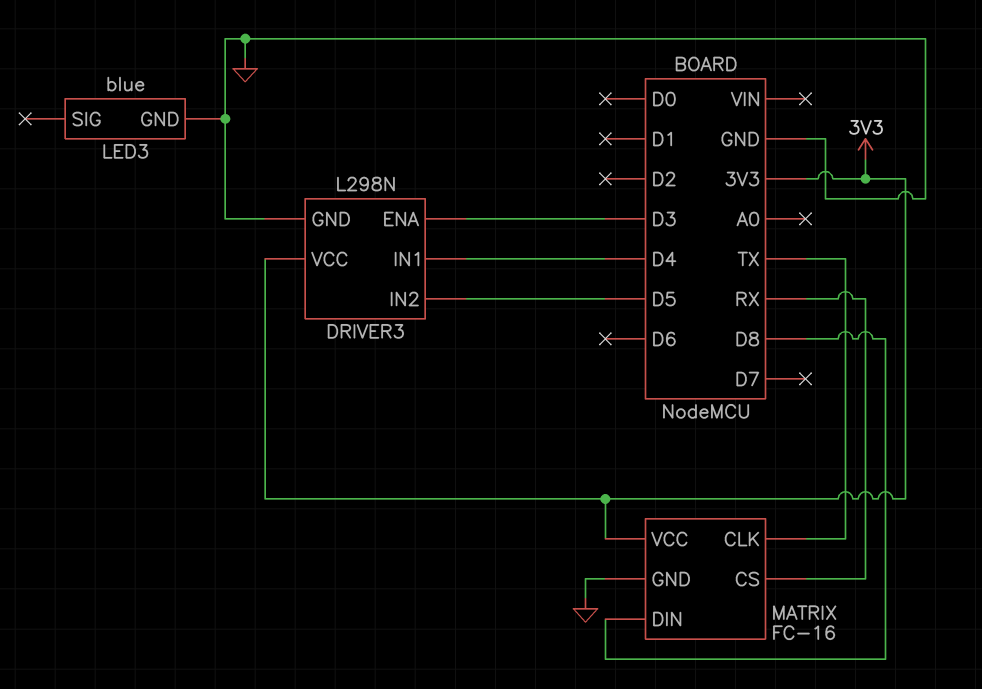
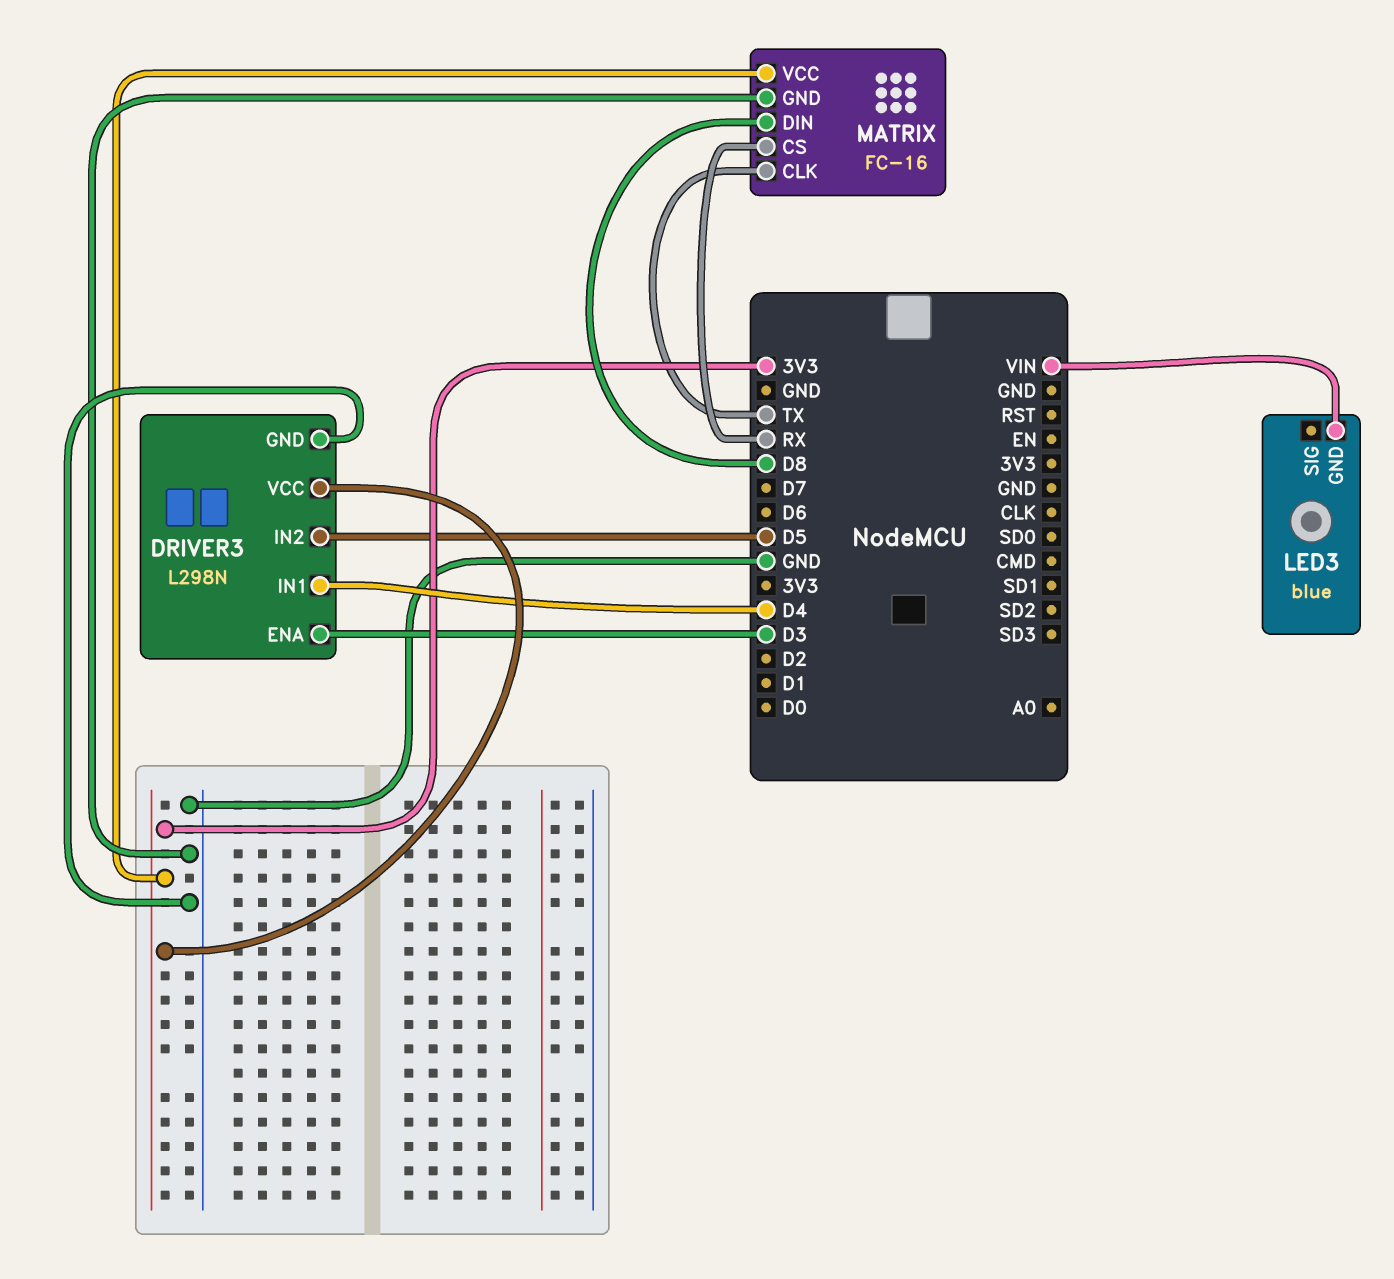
LED3 pin GND: GND -> VIN

